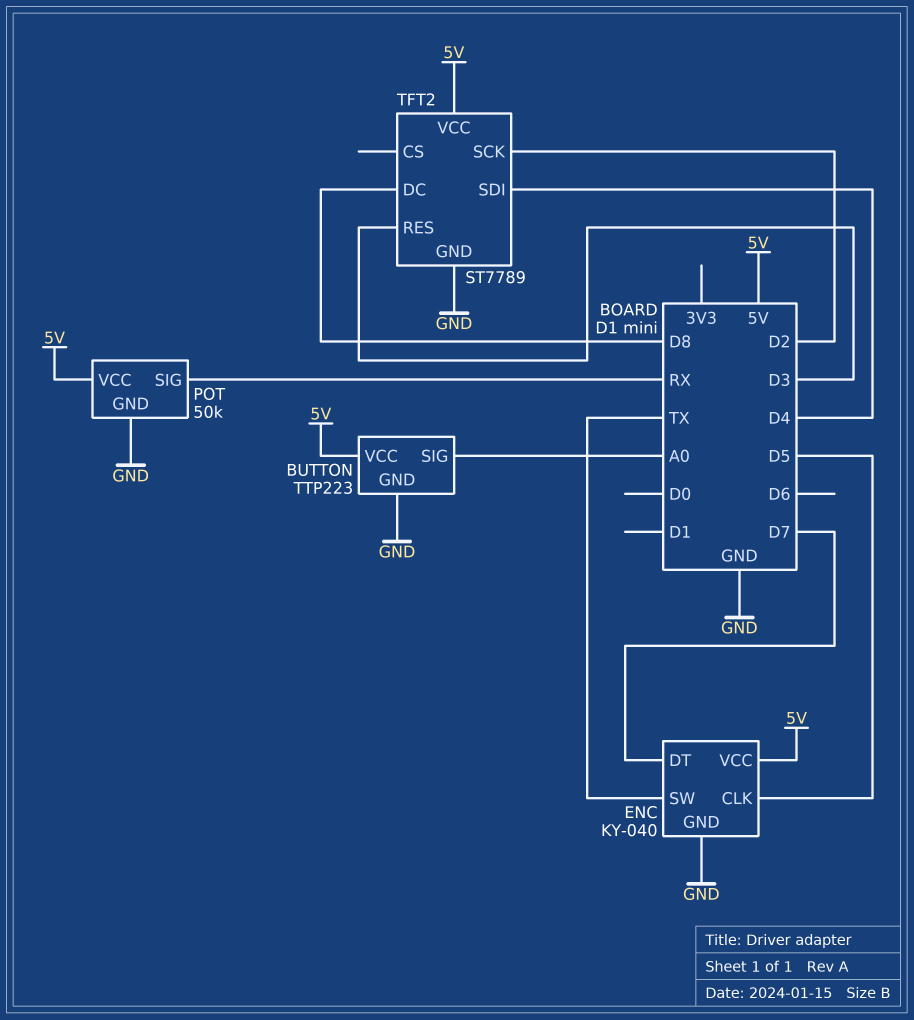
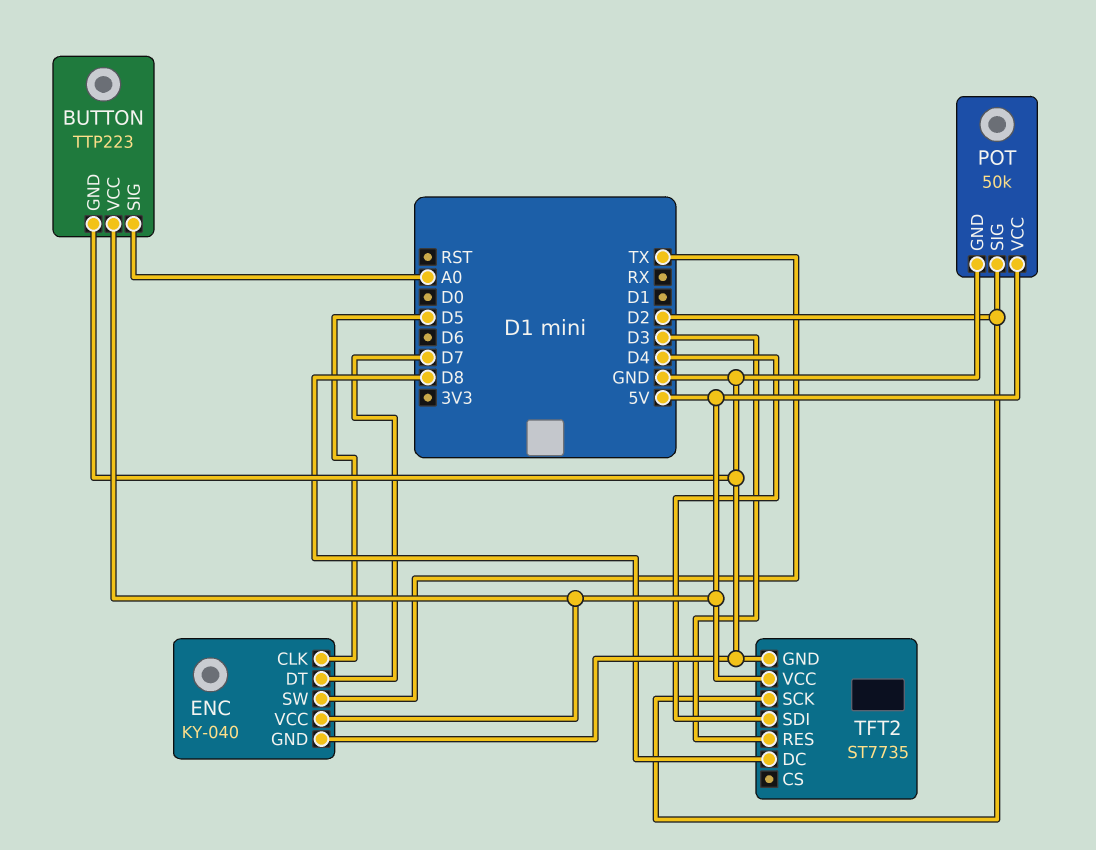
POT pin SIG: RX -> D2
TFT2: ST7789 -> ST7735

